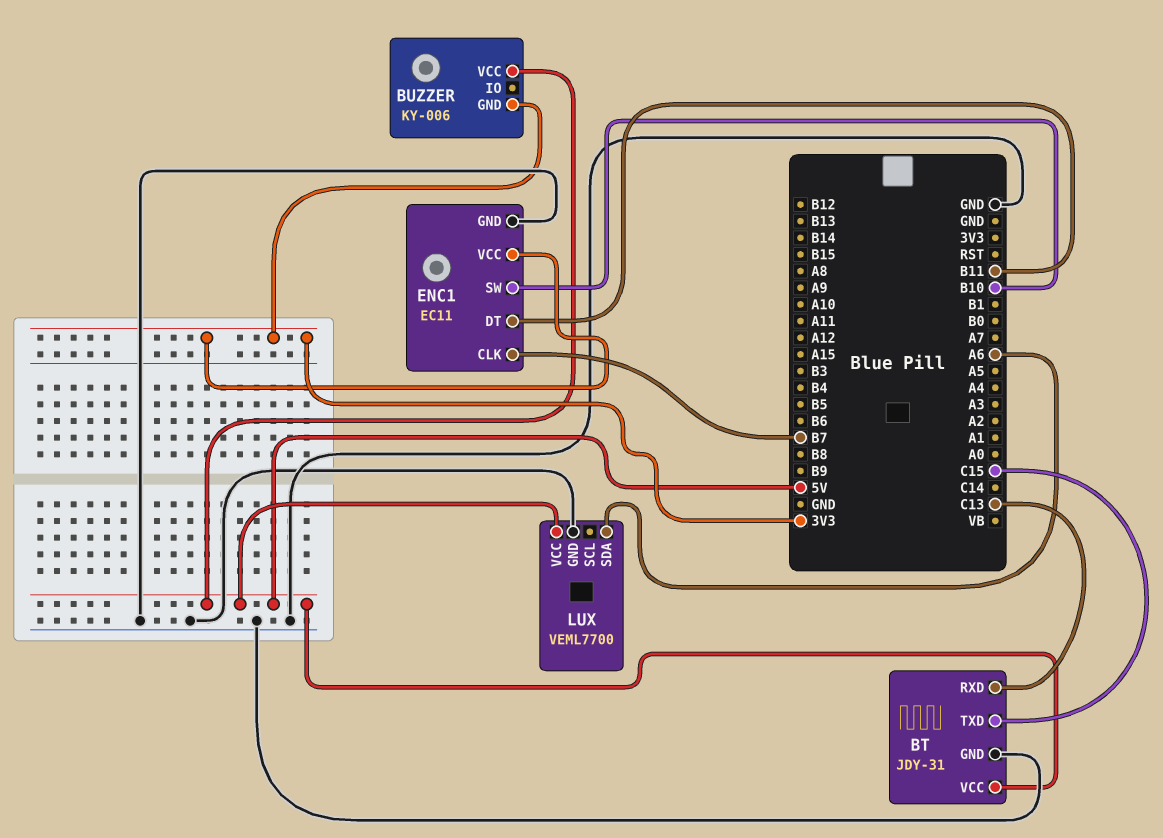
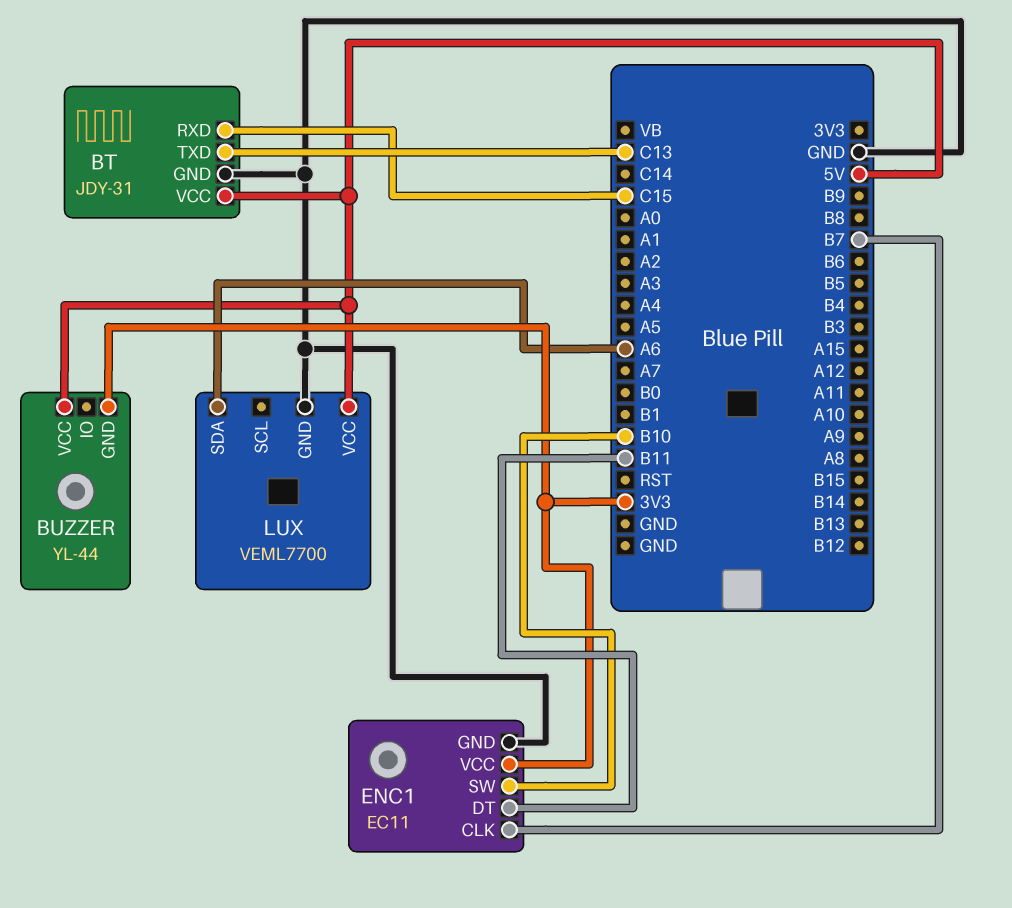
BT pin RXD: C13 -> C15
BT pin TXD: C15 -> C13
BUZZER: KY-006 -> YL-44

